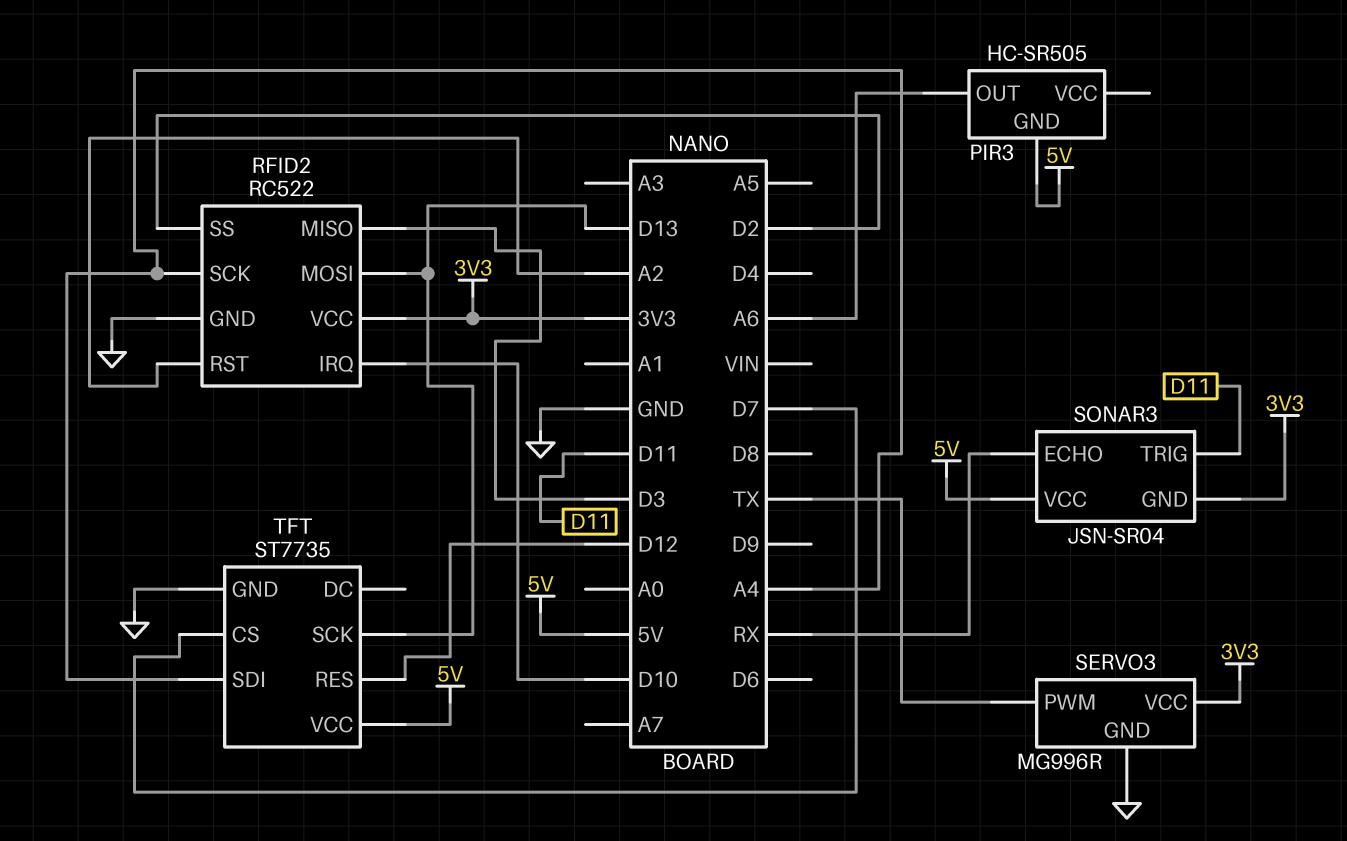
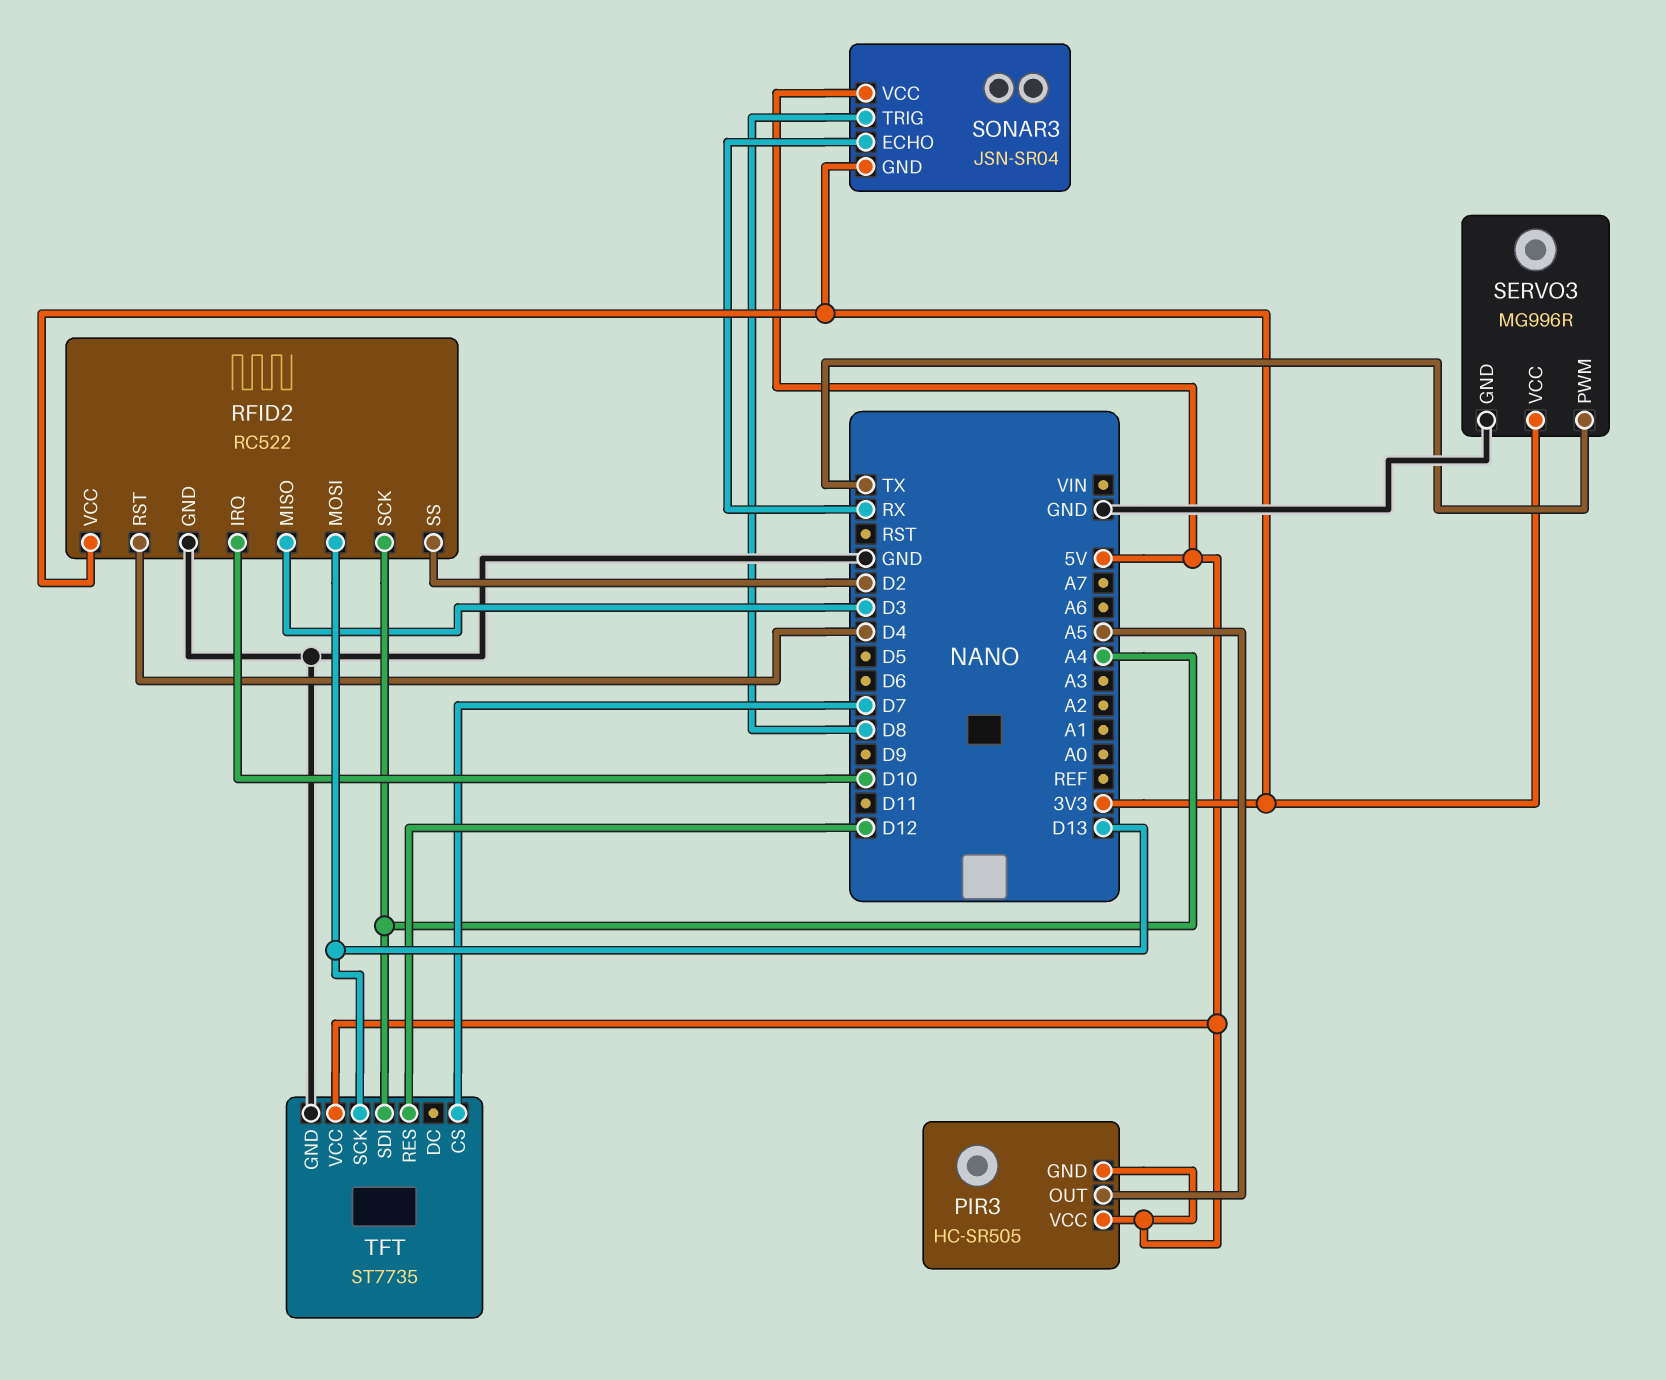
PIR3 pin OUT: A6 -> A5
PIR3 pin VCC: none -> 5V
RFID2 pin RST: A2 -> D4
SONAR3 pin TRIG: D11 -> D8

